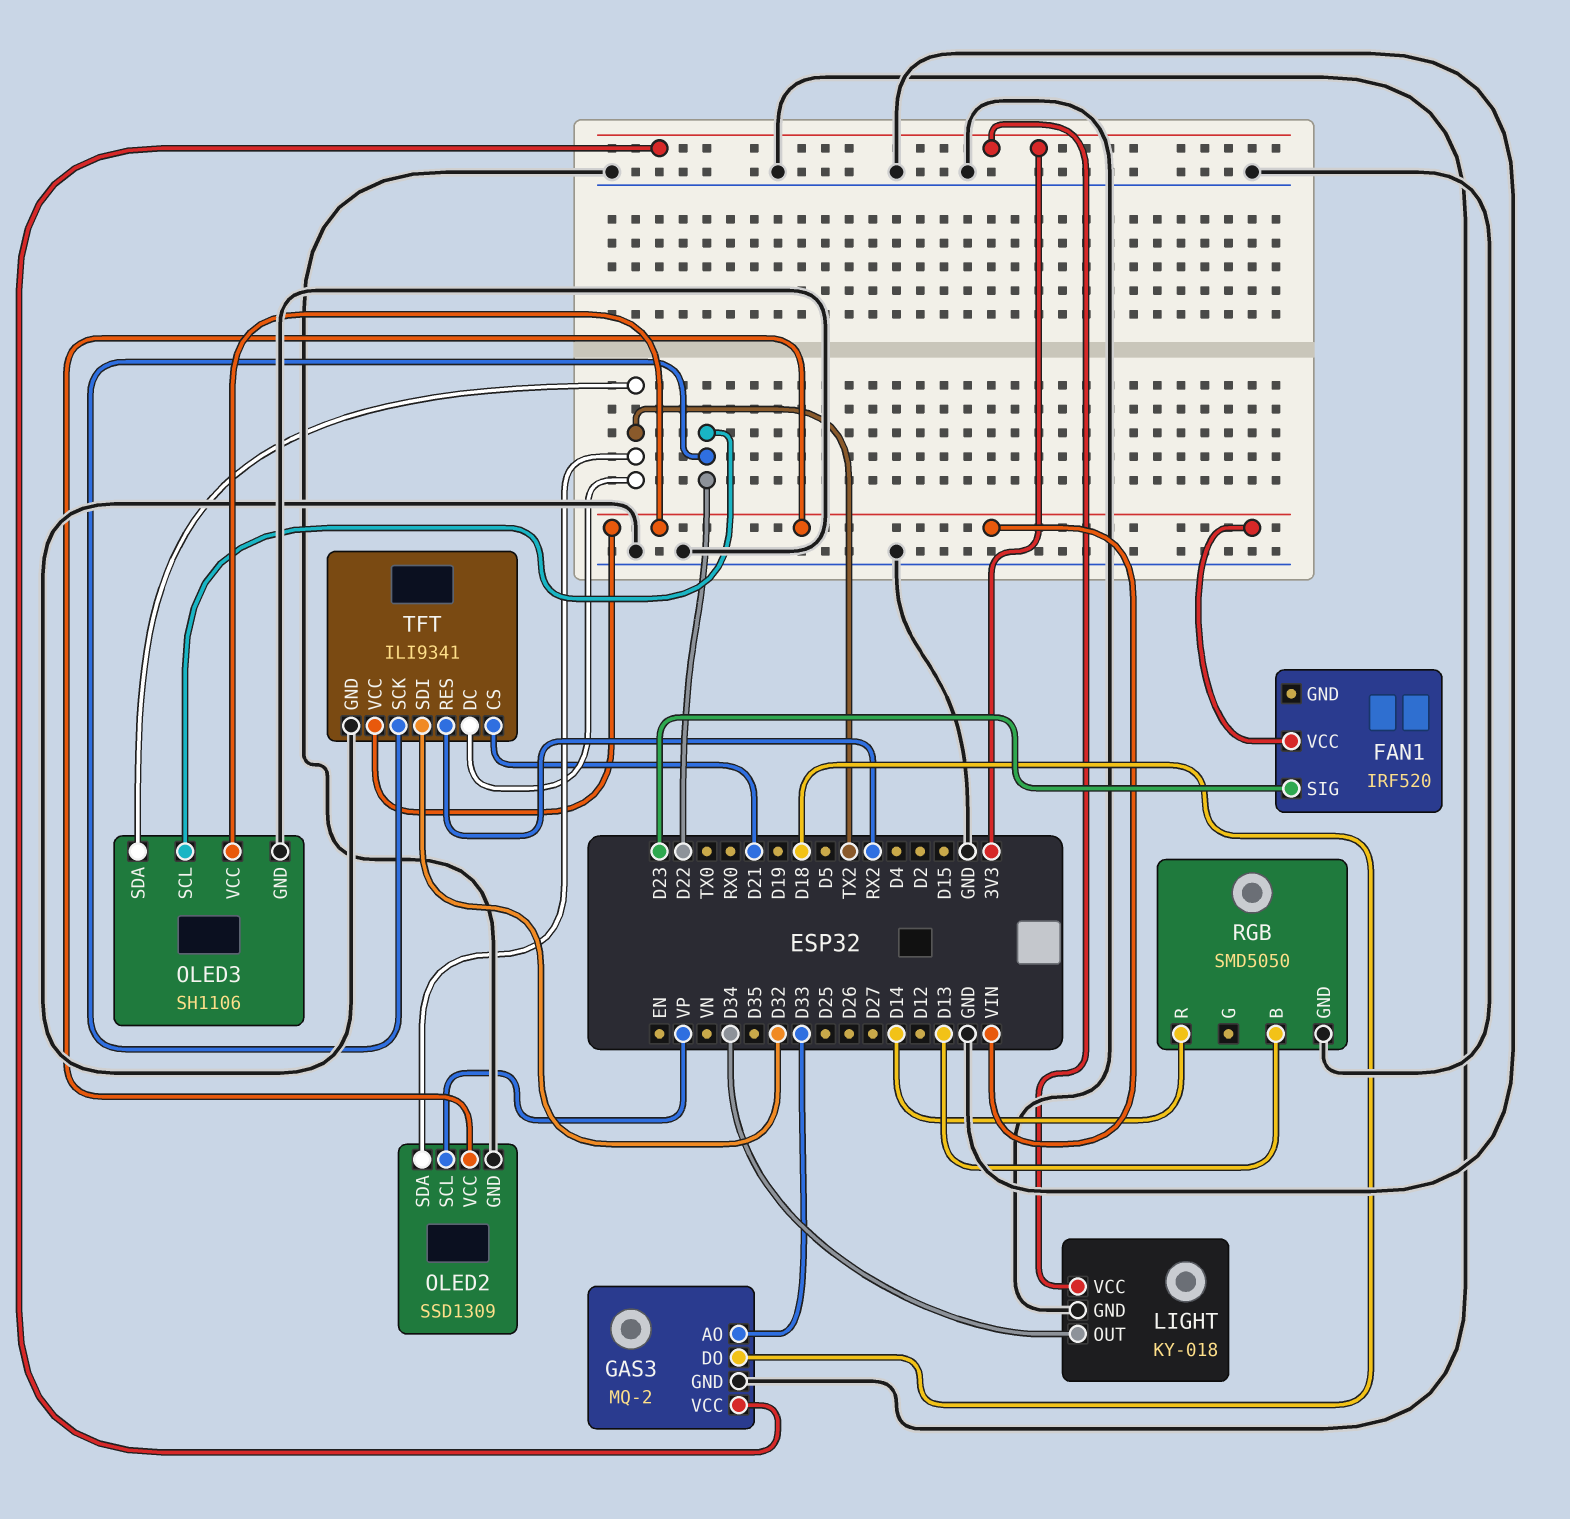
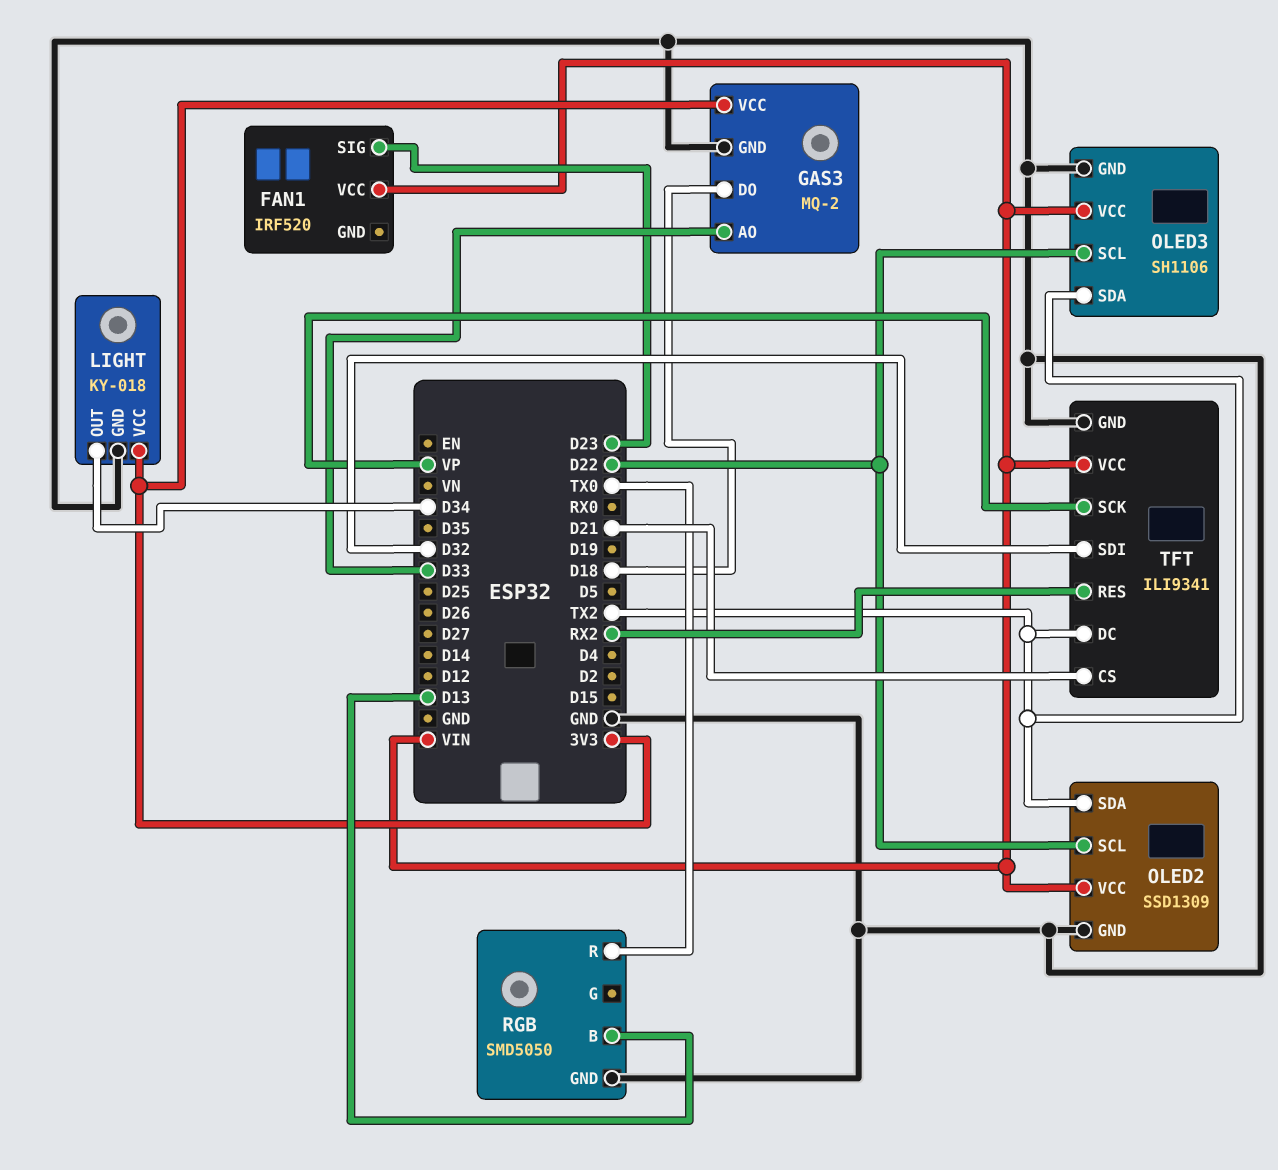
OLED2 pin SCL: VP -> D22
RGB pin R: D14 -> TX0
TFT pin SCK: D22 -> VP

